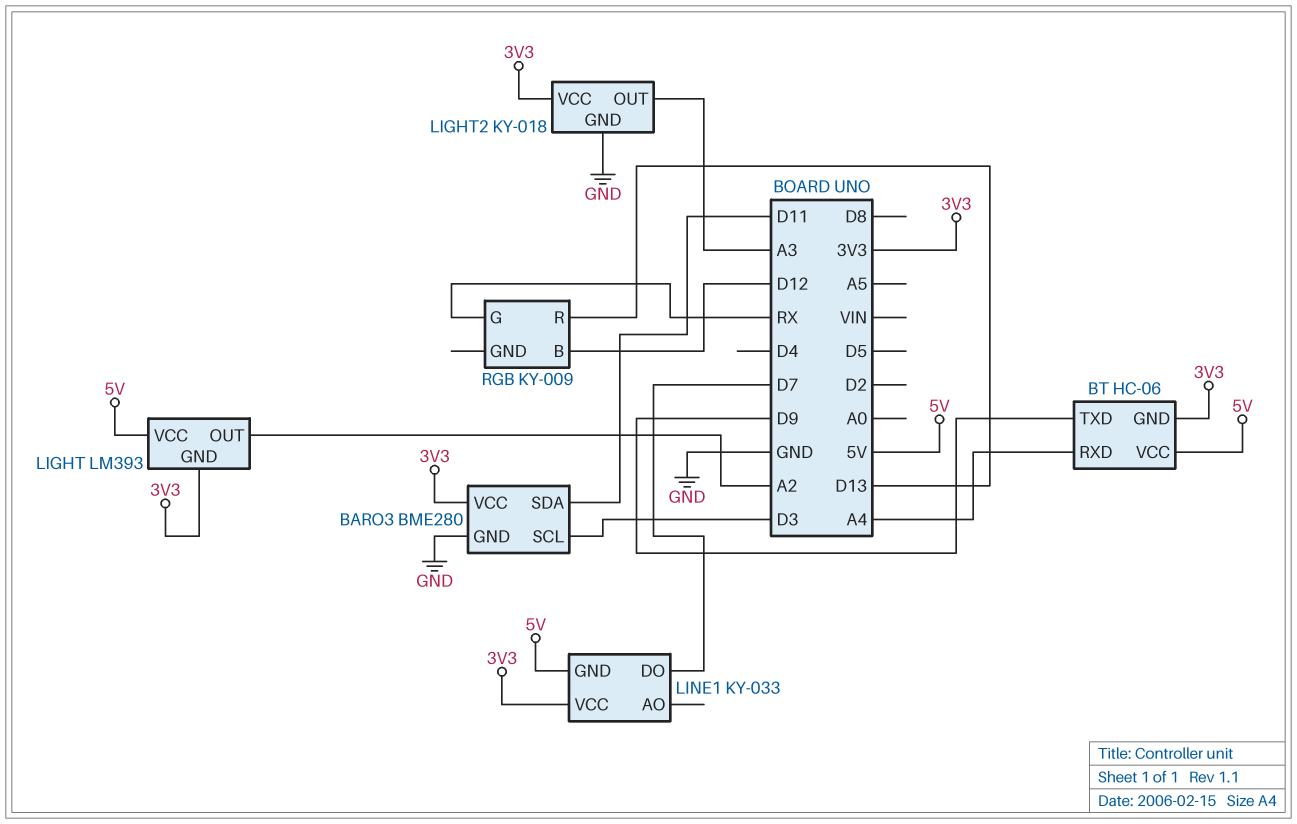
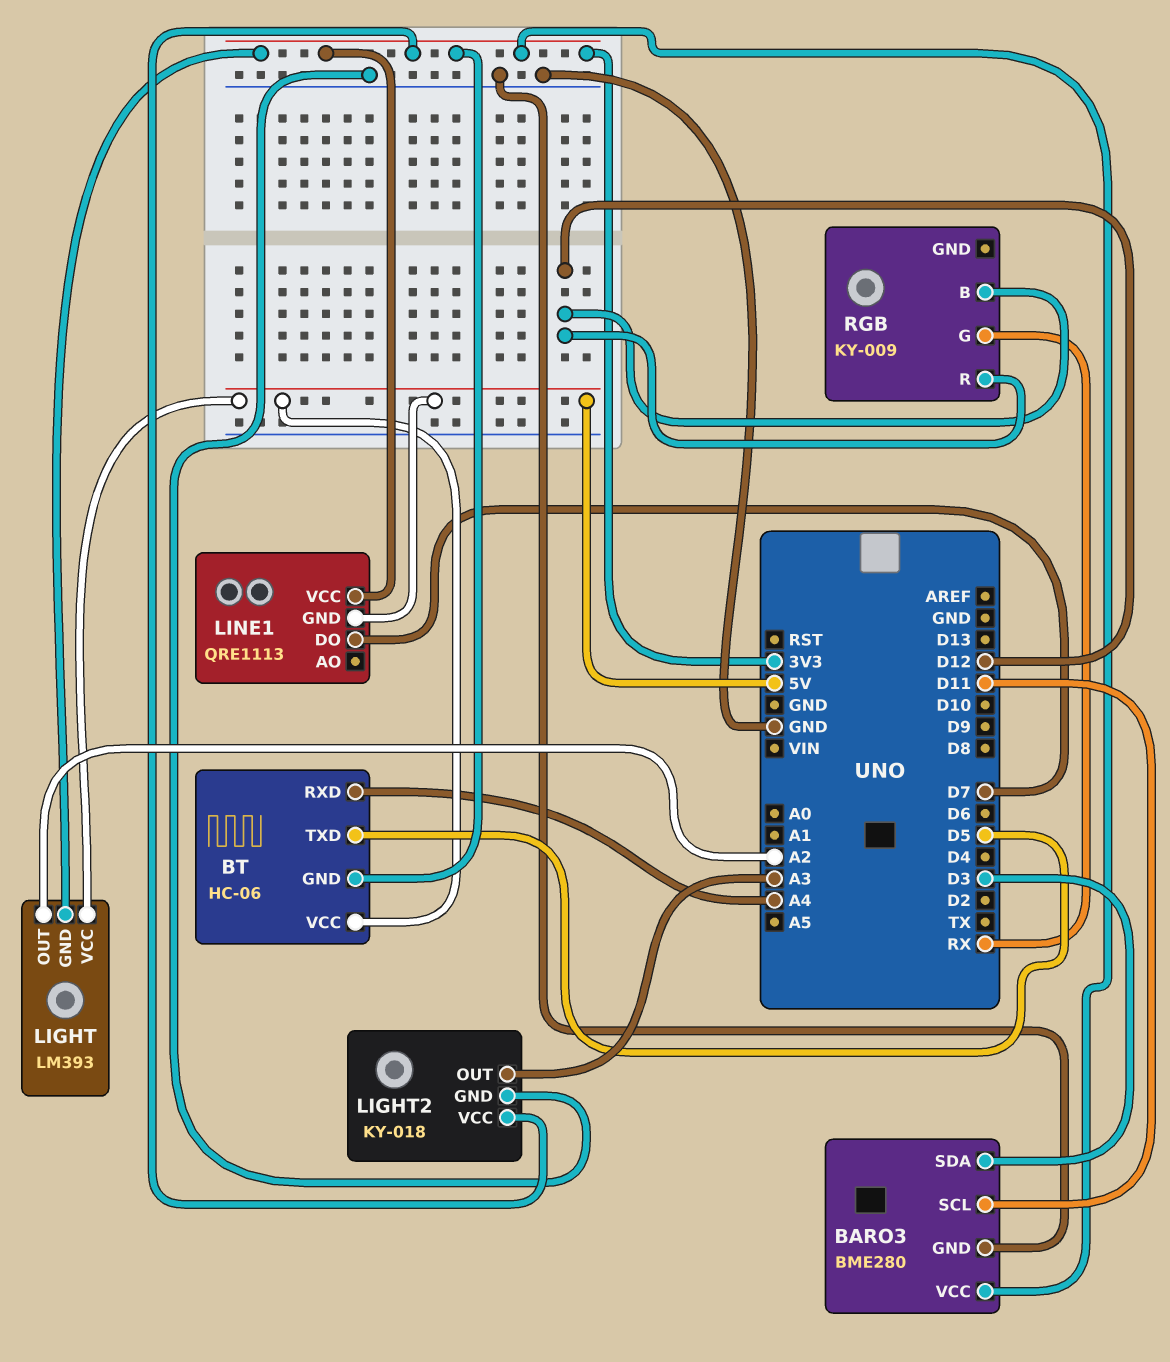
BARO3 pin SCL: D3 -> D11
BARO3 pin SDA: D11 -> D3
BT pin TXD: D9 -> D5
LINE1: KY-033 -> QRE1113
RGB pin R: D13 -> D12

